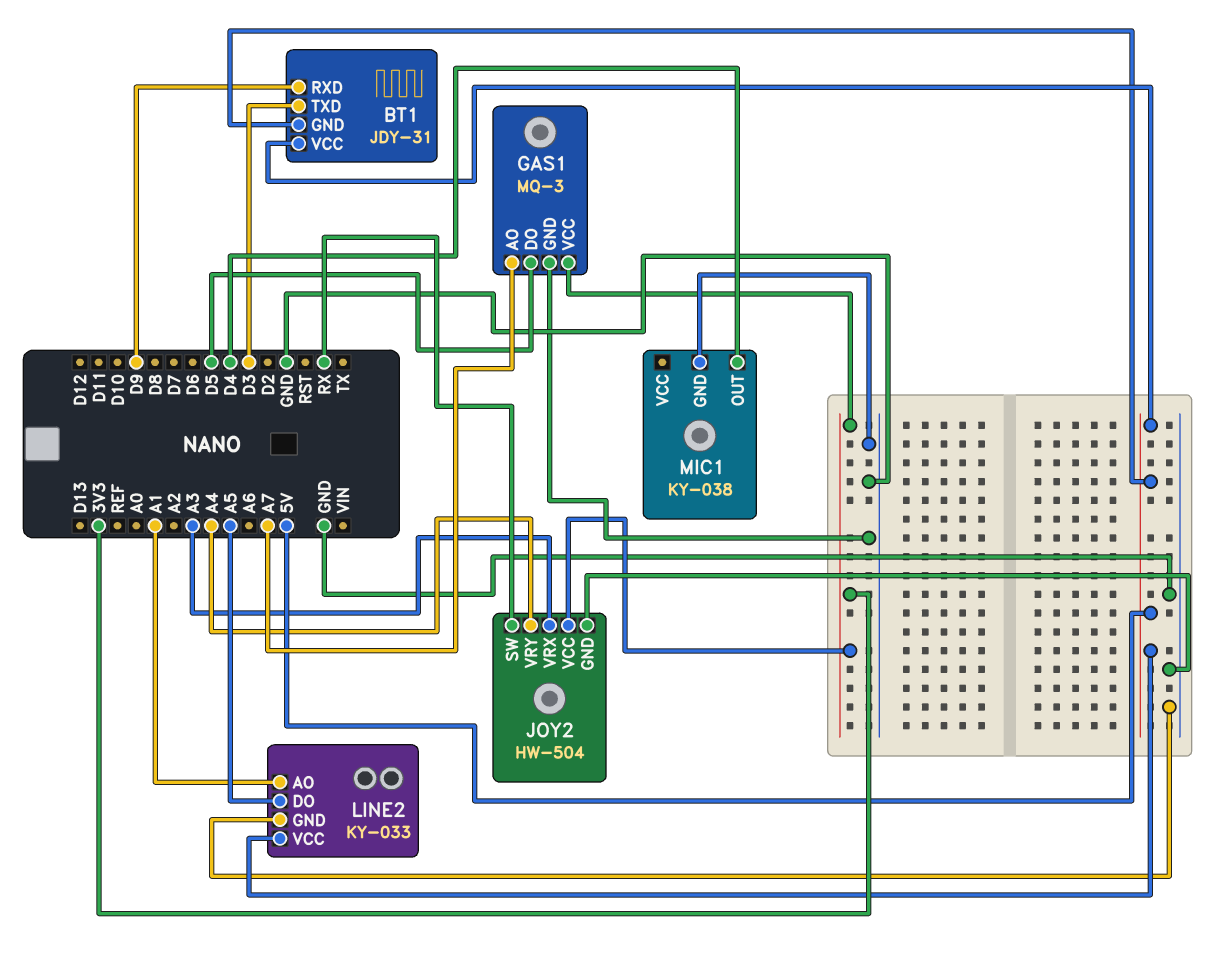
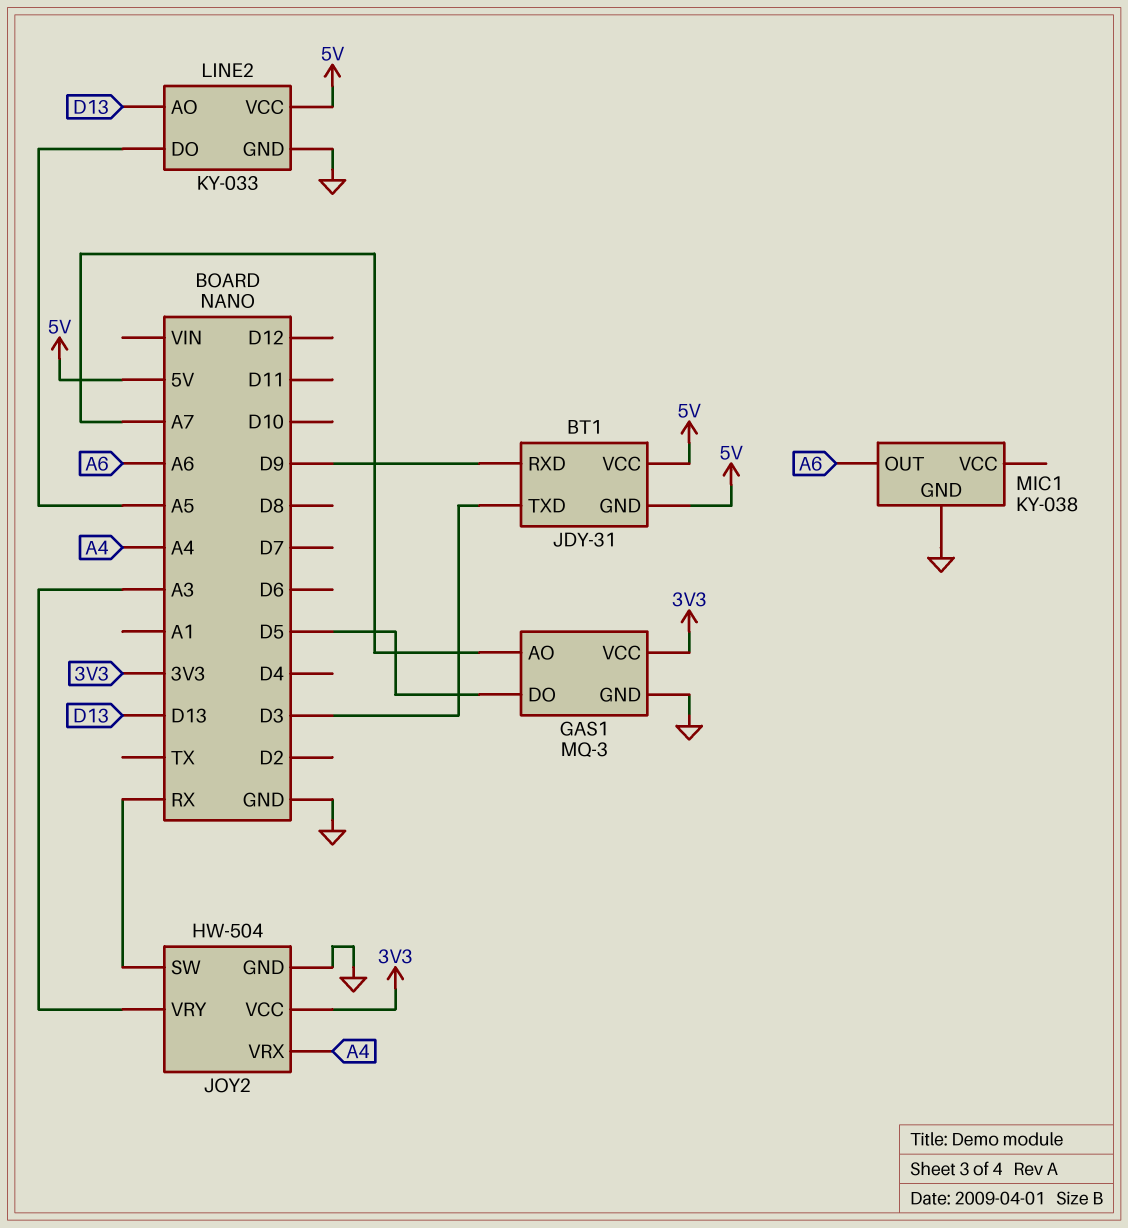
JOY2 pin VRX: A3 -> A4
JOY2 pin VRY: A4 -> A3
LINE2 pin AO: A1 -> D13
MIC1 pin OUT: D4 -> A6

